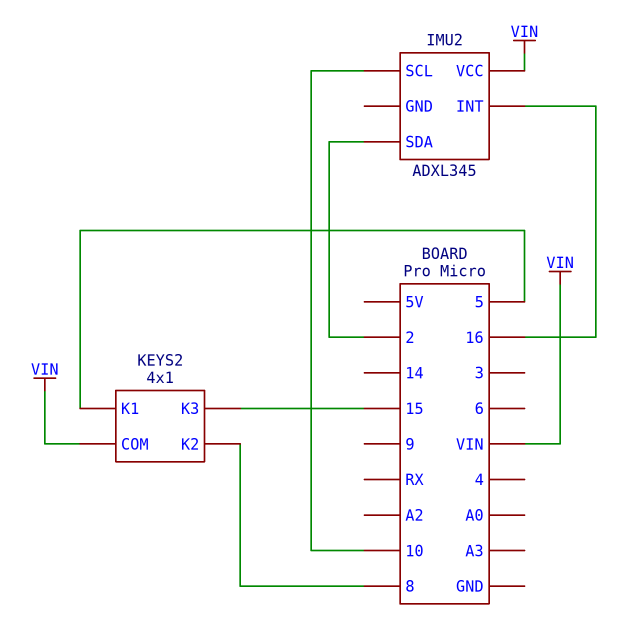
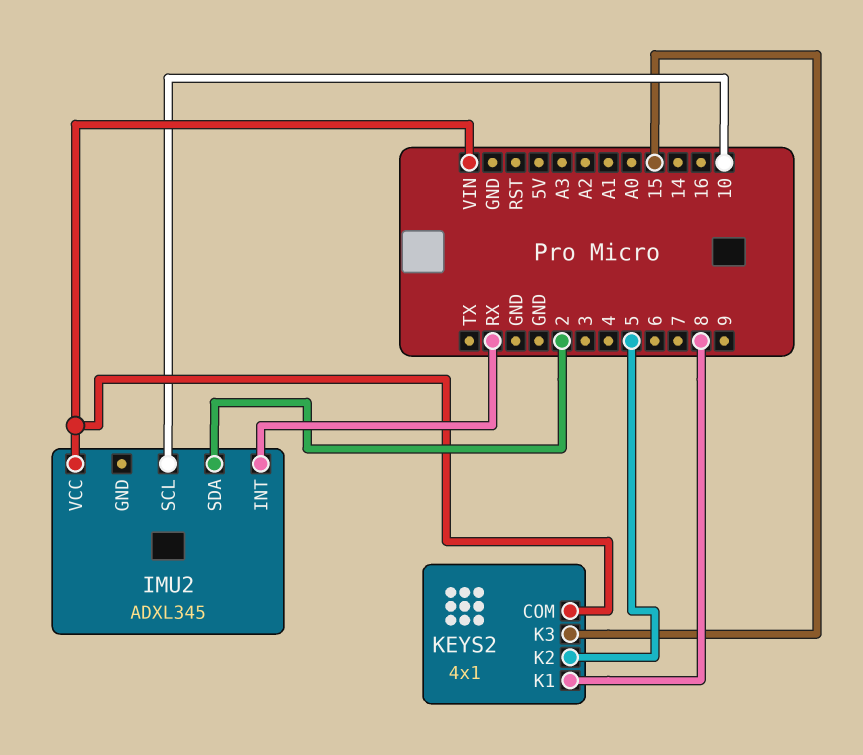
IMU2 pin INT: 16 -> RX
KEYS2 pin K1: 5 -> 8
KEYS2 pin K2: 8 -> 5

